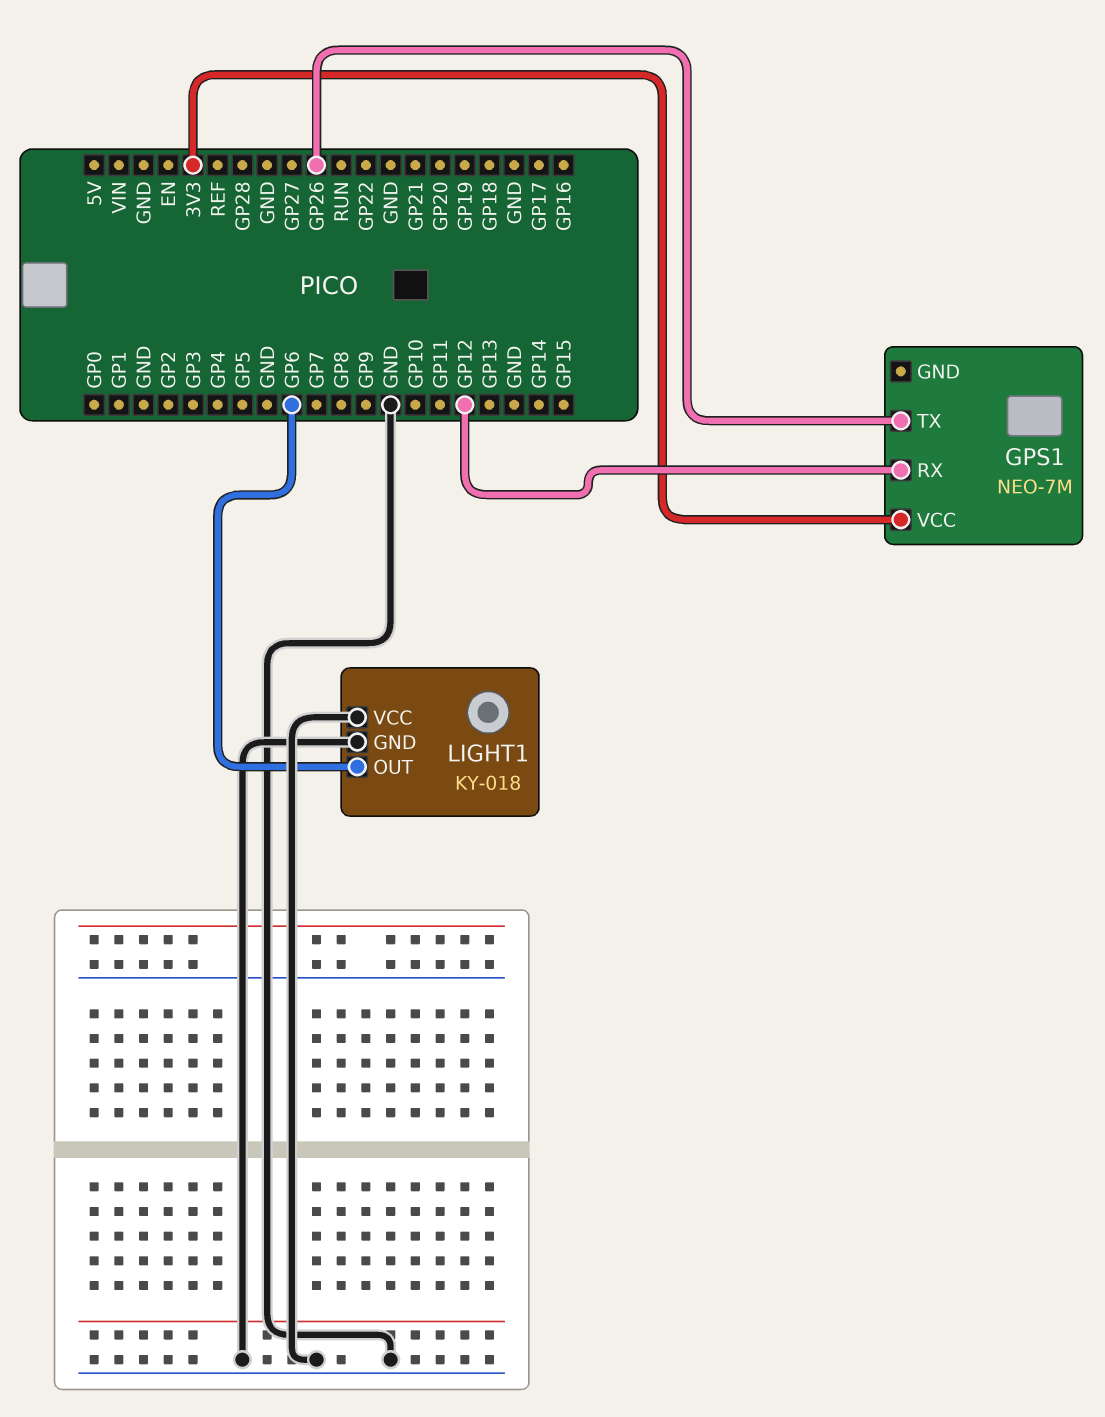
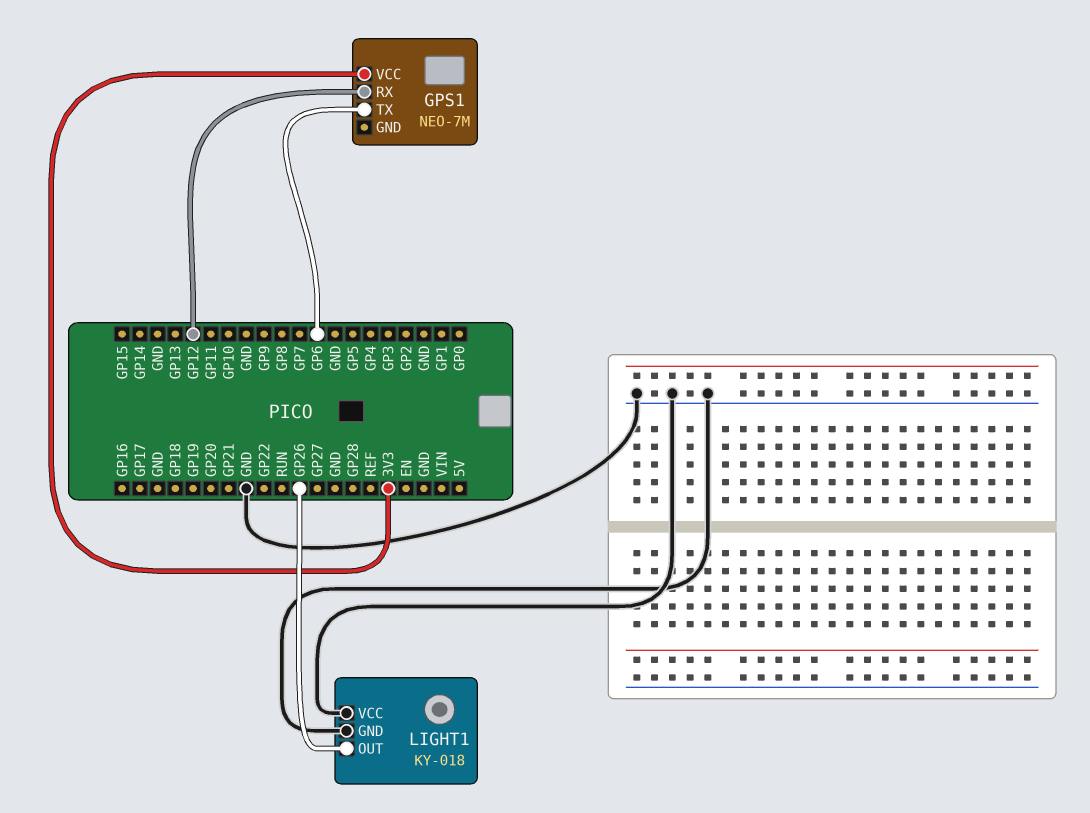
GPS1 pin TX: GP26 -> GP6
LIGHT1 pin OUT: GP6 -> GP26

